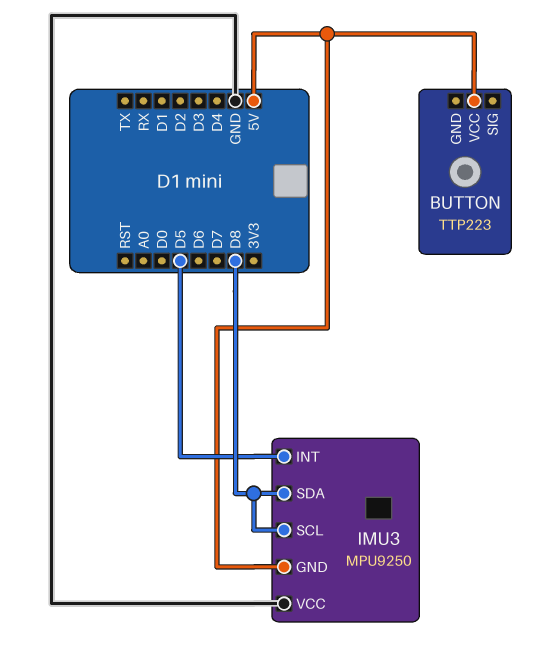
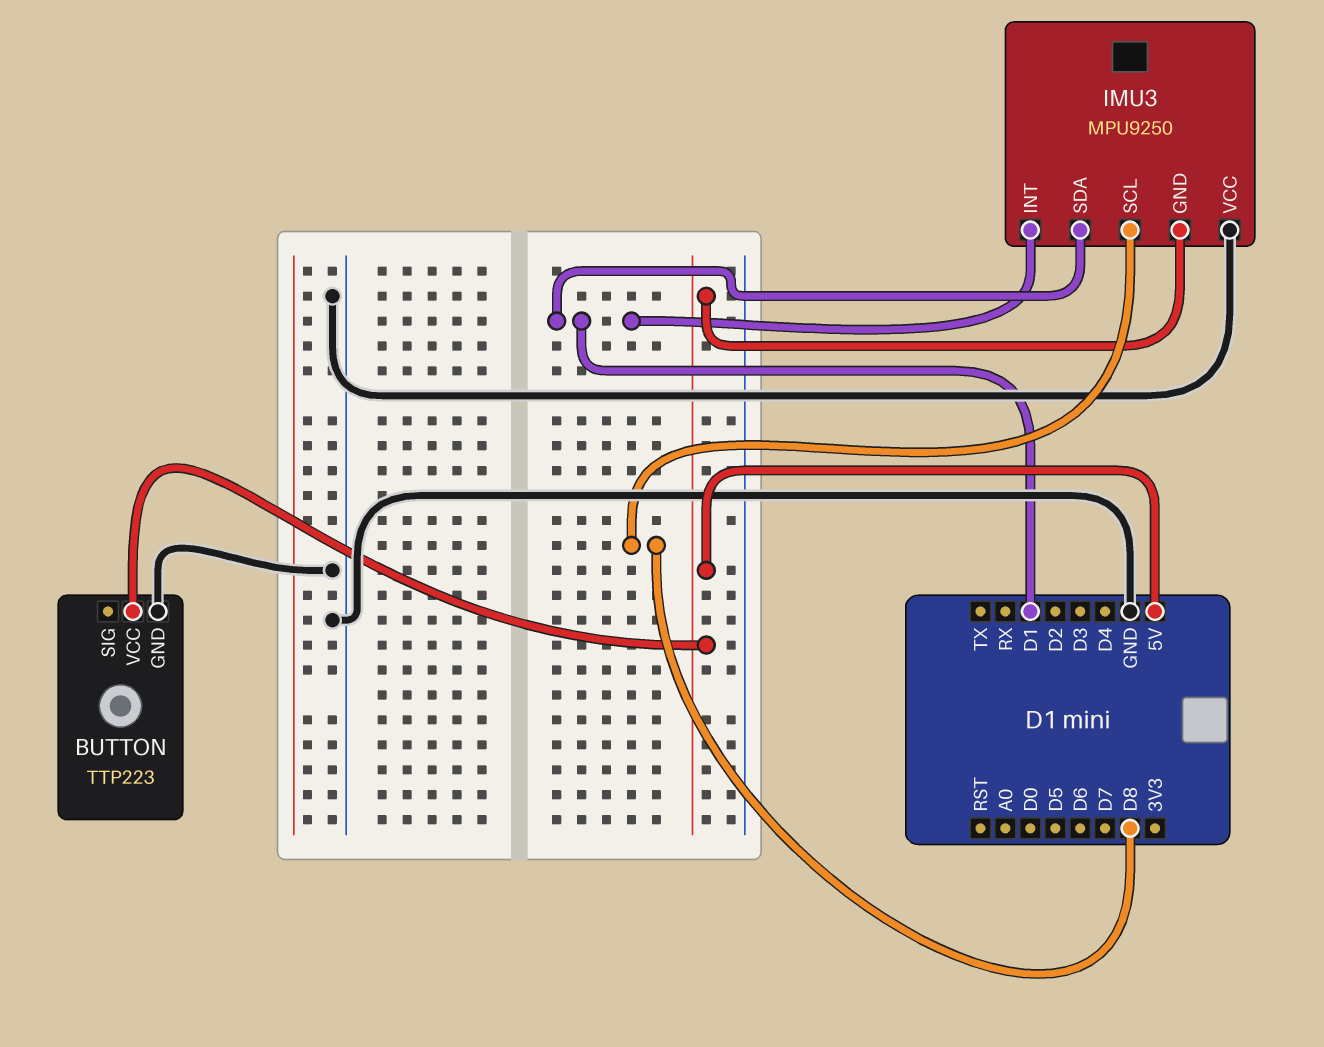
BUTTON pin GND: none -> GND
IMU3 pin INT: D5 -> D1
IMU3 pin SDA: D8 -> D1

